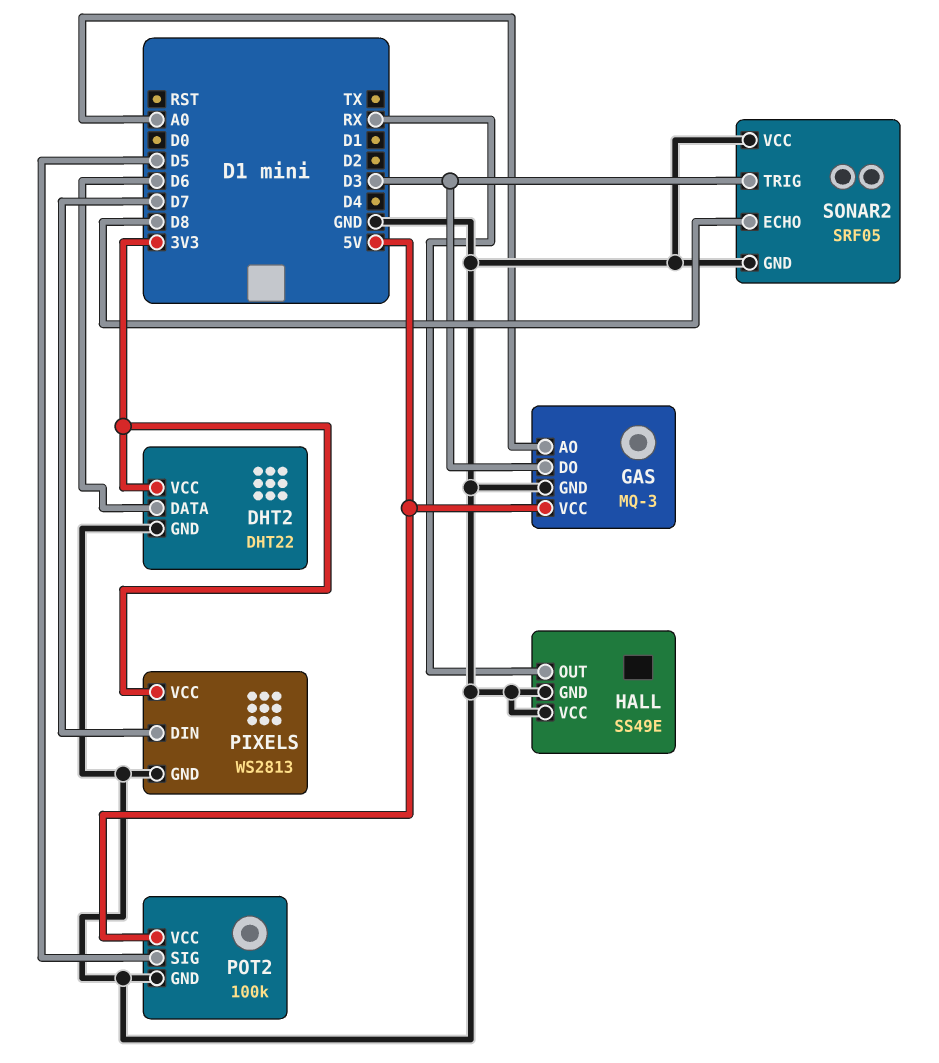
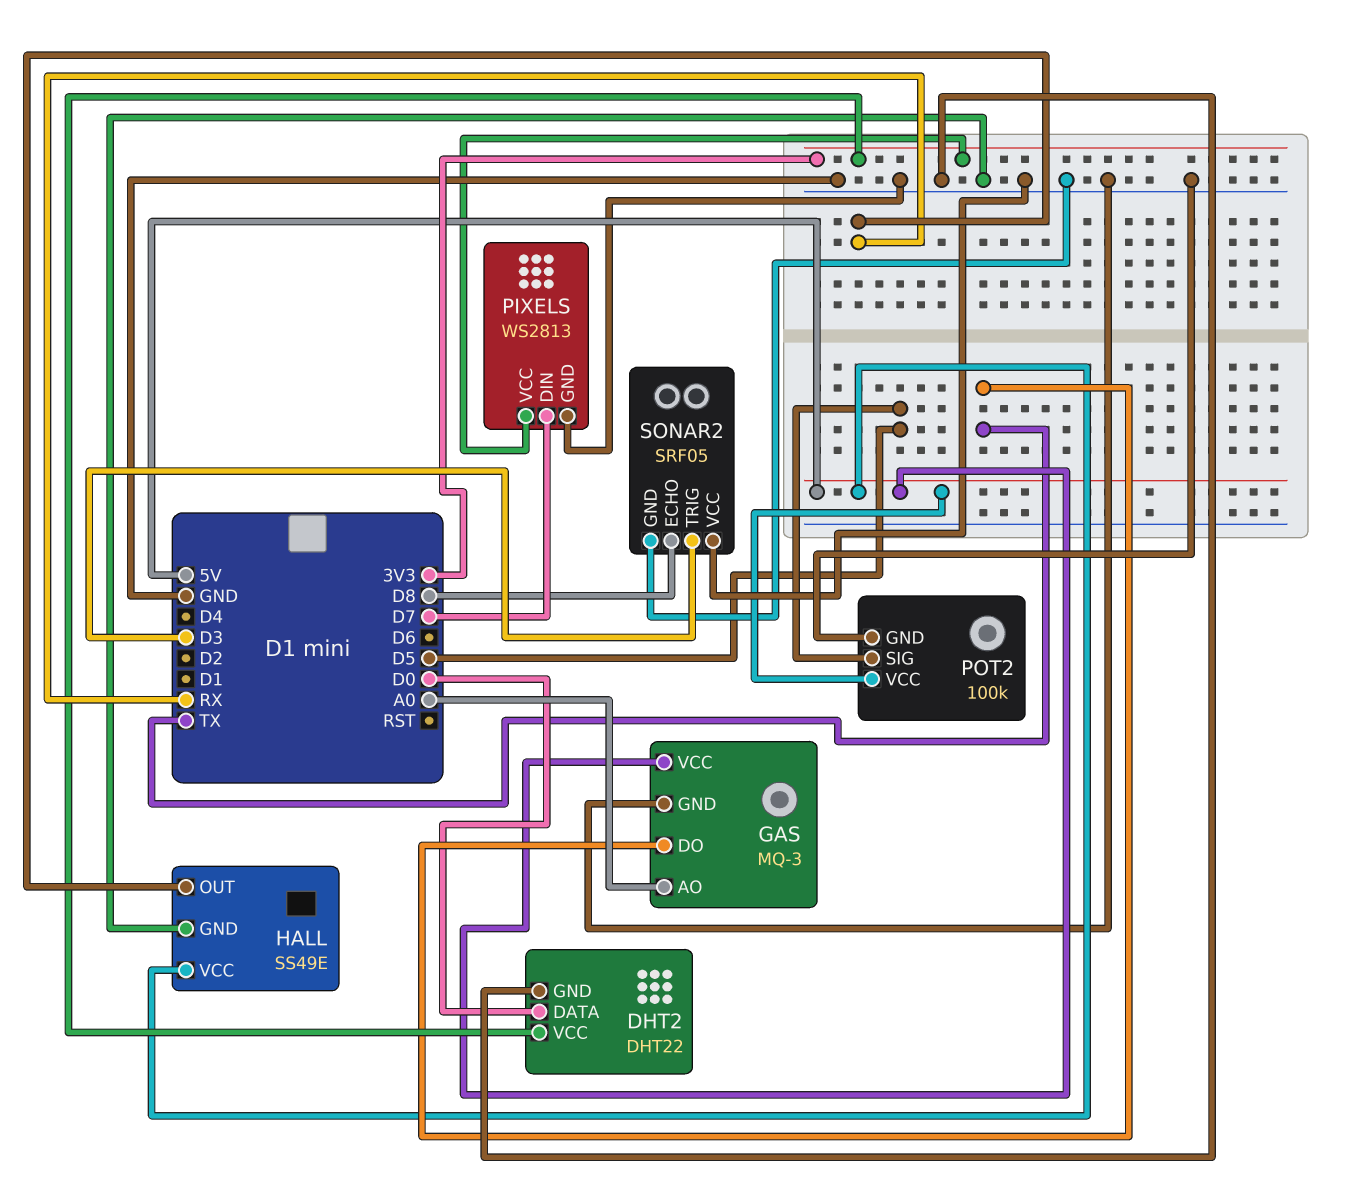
DHT2 pin DATA: D6 -> D0
GAS pin DO: D3 -> TX
HALL pin VCC: GND -> 5V

